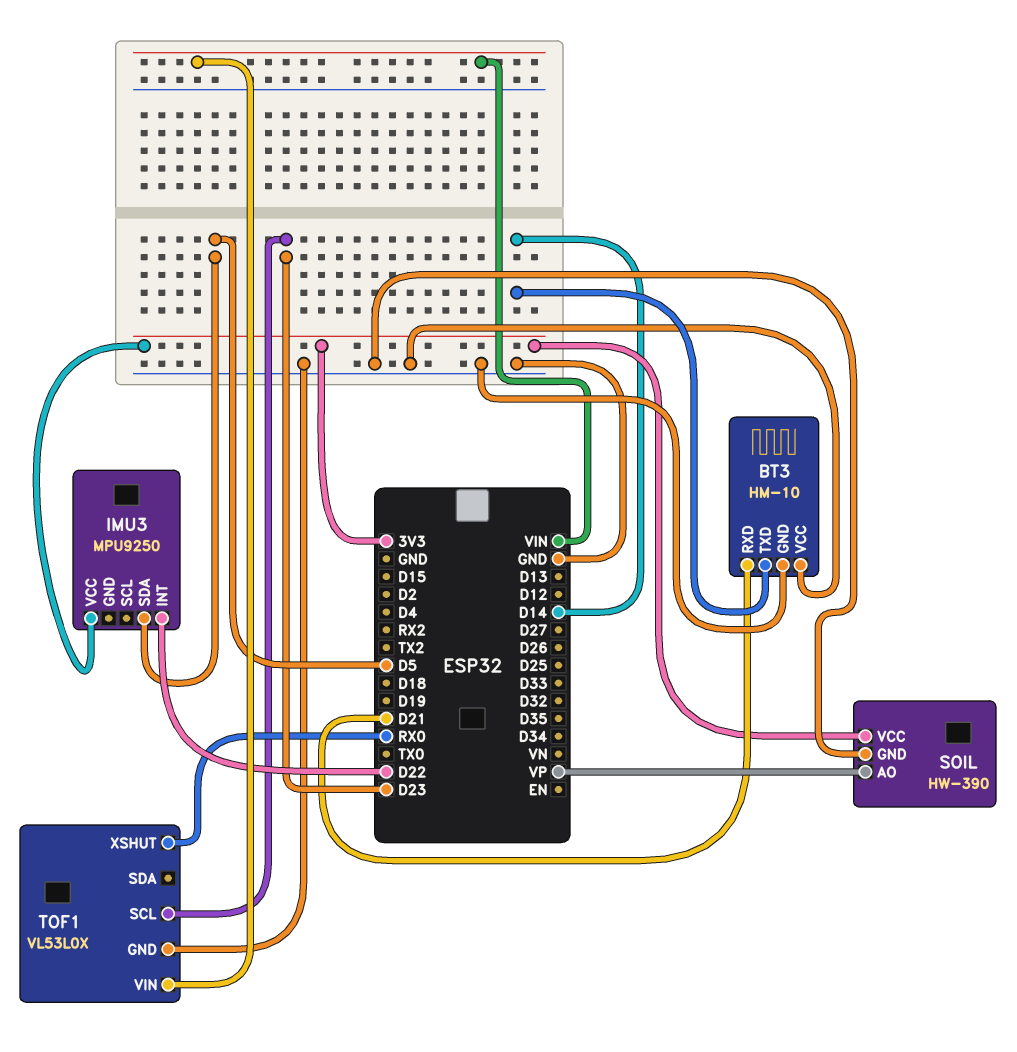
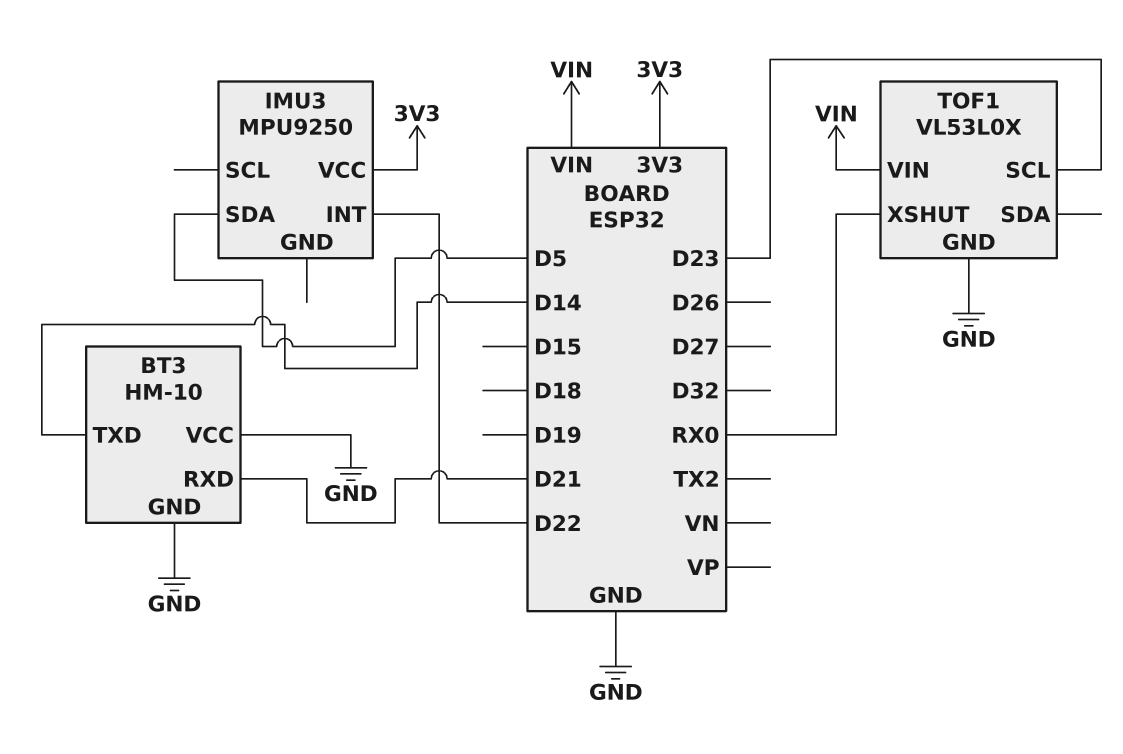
SOIL: HW-390 -> none
SOIL pin AO: VP -> none
SOIL pin GND: GND -> none
SOIL pin VCC: 3V3 -> none

